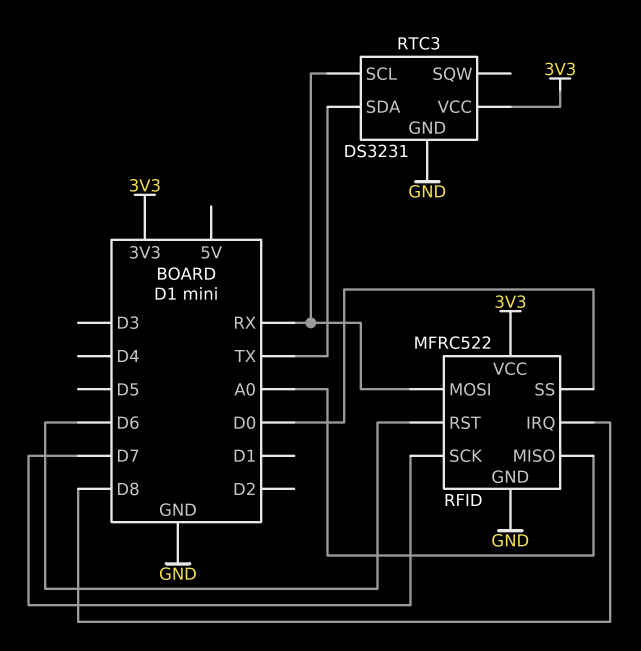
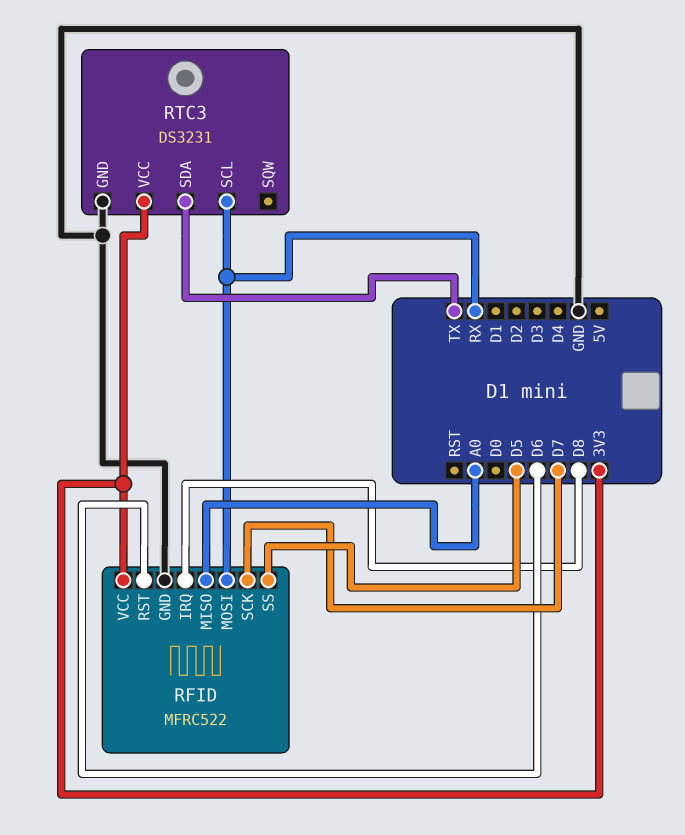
RFID pin SS: D0 -> D5

